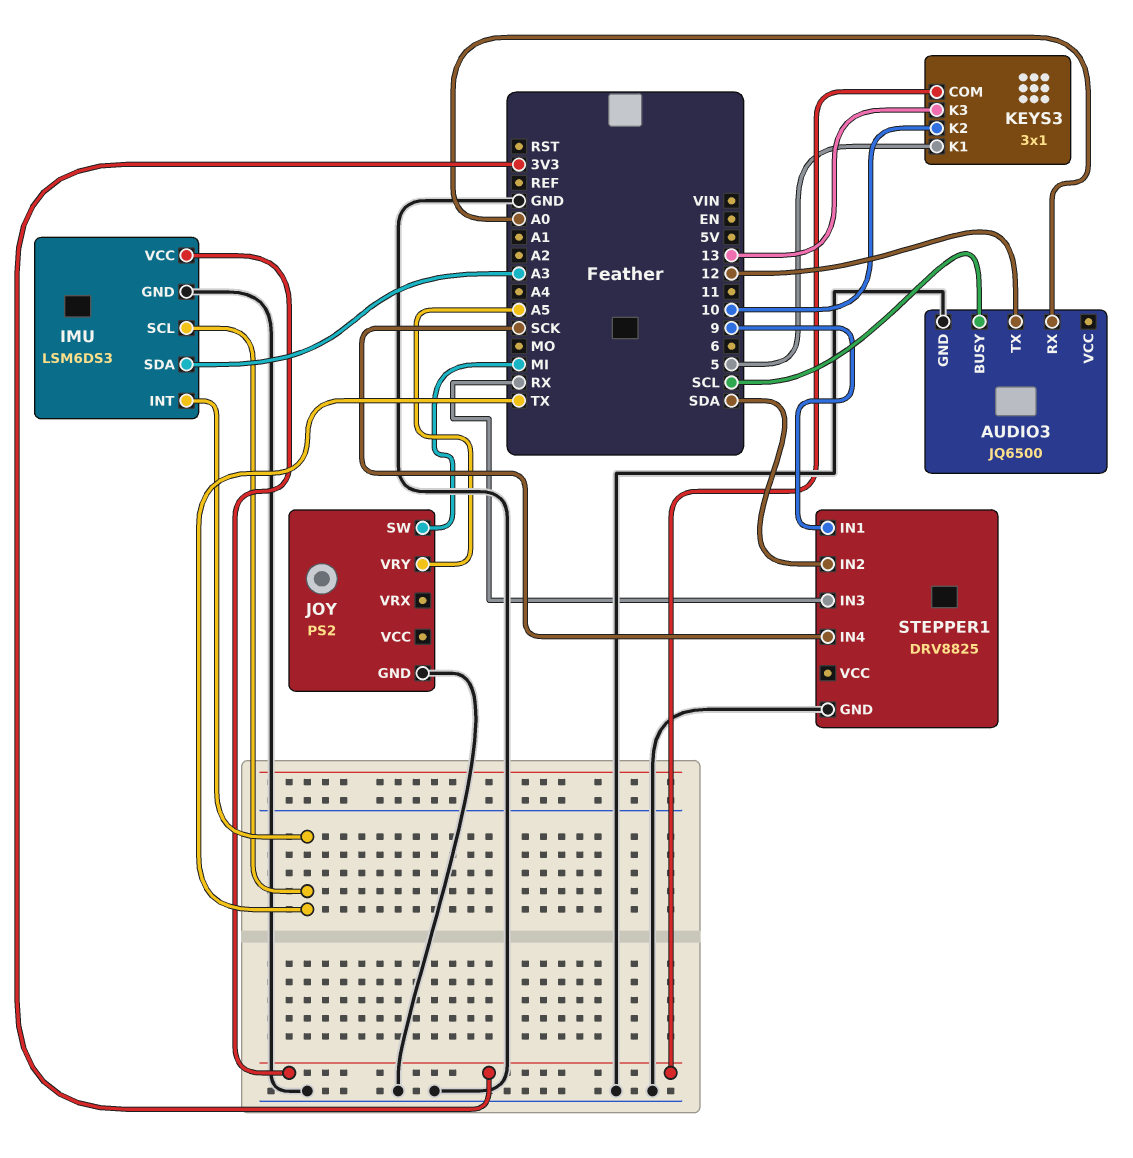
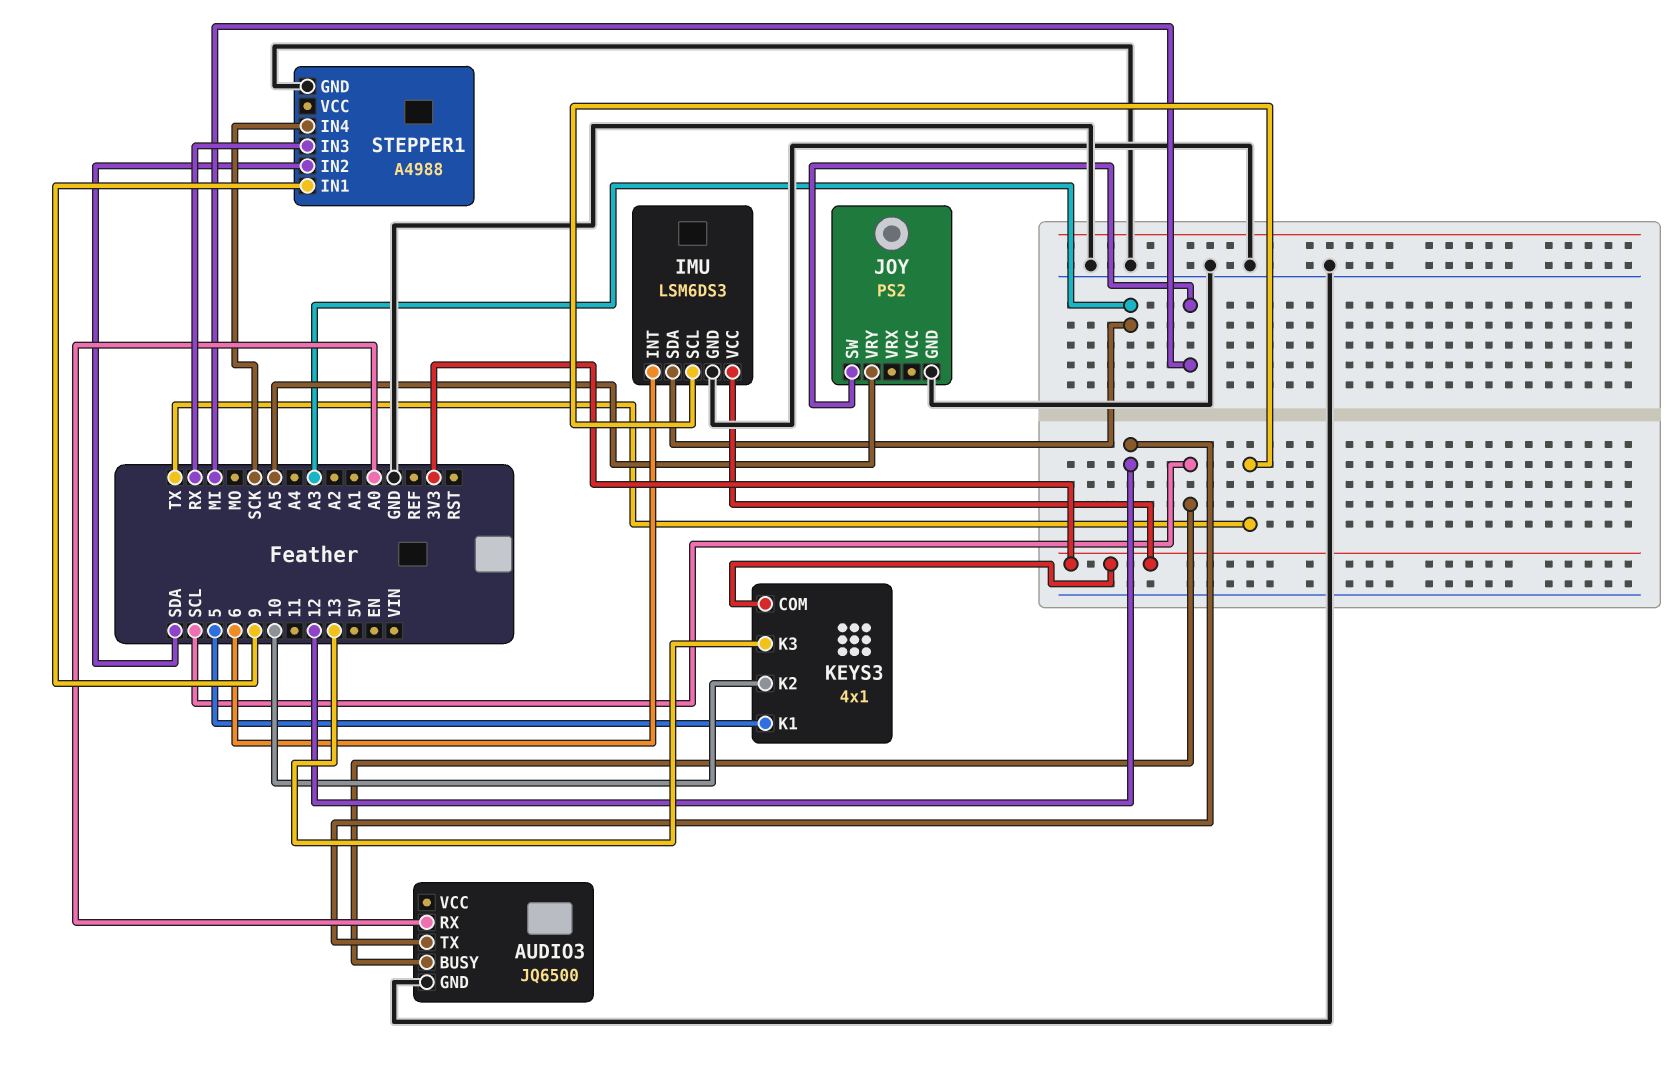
IMU pin INT: TX -> 6
KEYS3: 3x1 -> 4x1
STEPPER1: DRV8825 -> A4988

